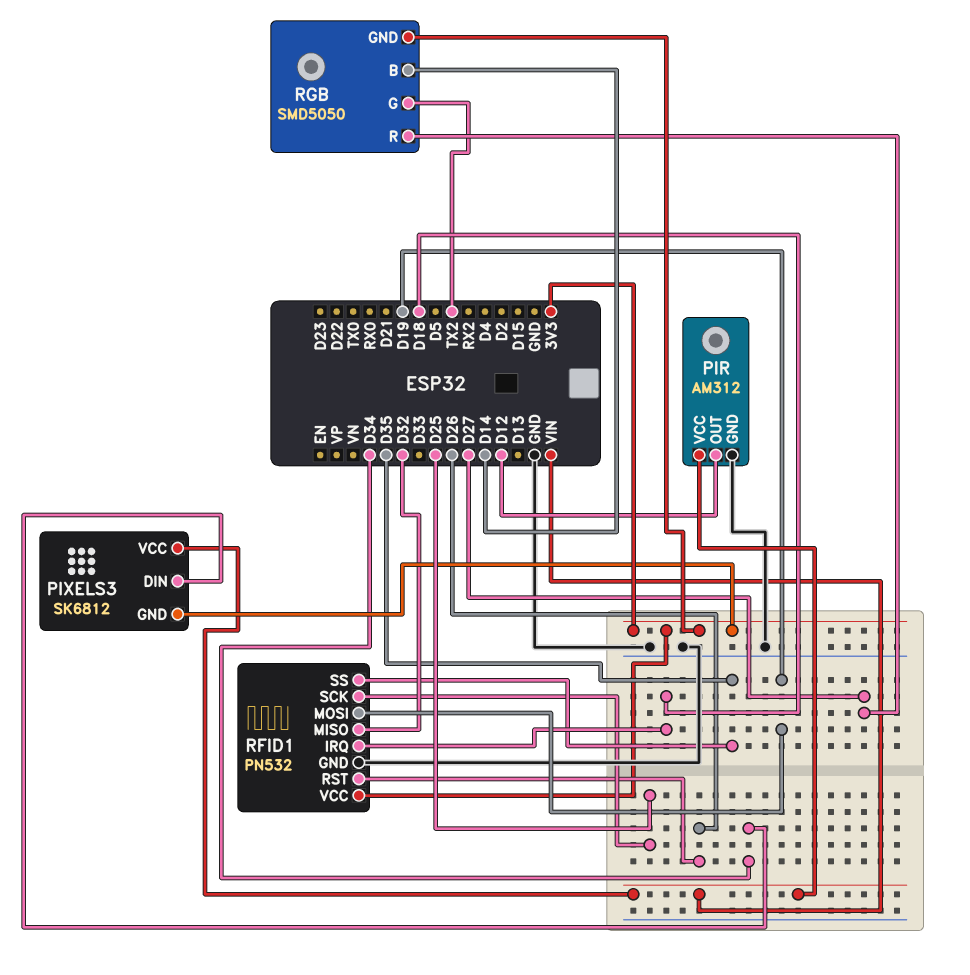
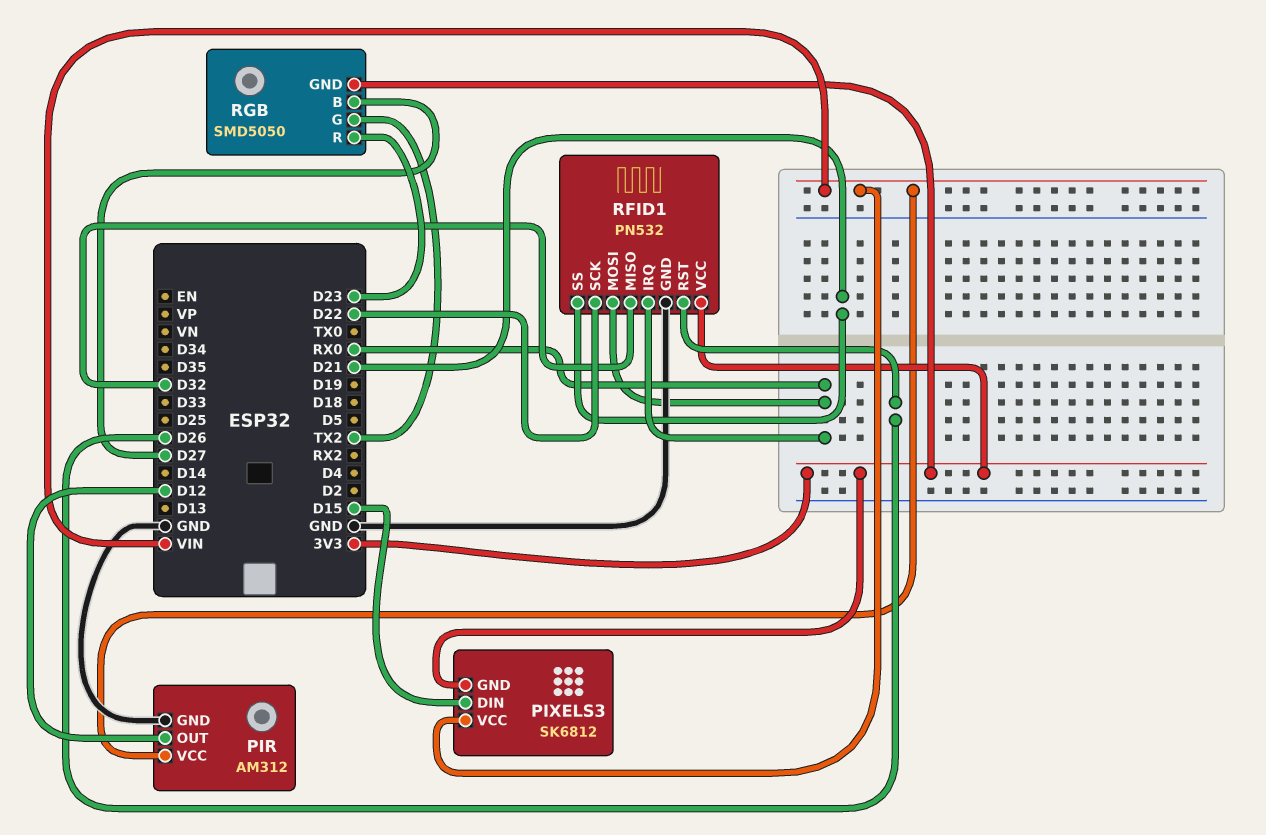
PIXELS3 pin DIN: D34 -> D15
RFID1 pin IRQ: D18 -> RX0
RFID1 pin MOSI: D19 -> RX0
RFID1 pin SCK: D25 -> D22
RFID1 pin SS: D35 -> D21
RGB pin B: D14 -> D27
RGB pin R: D27 -> D23

